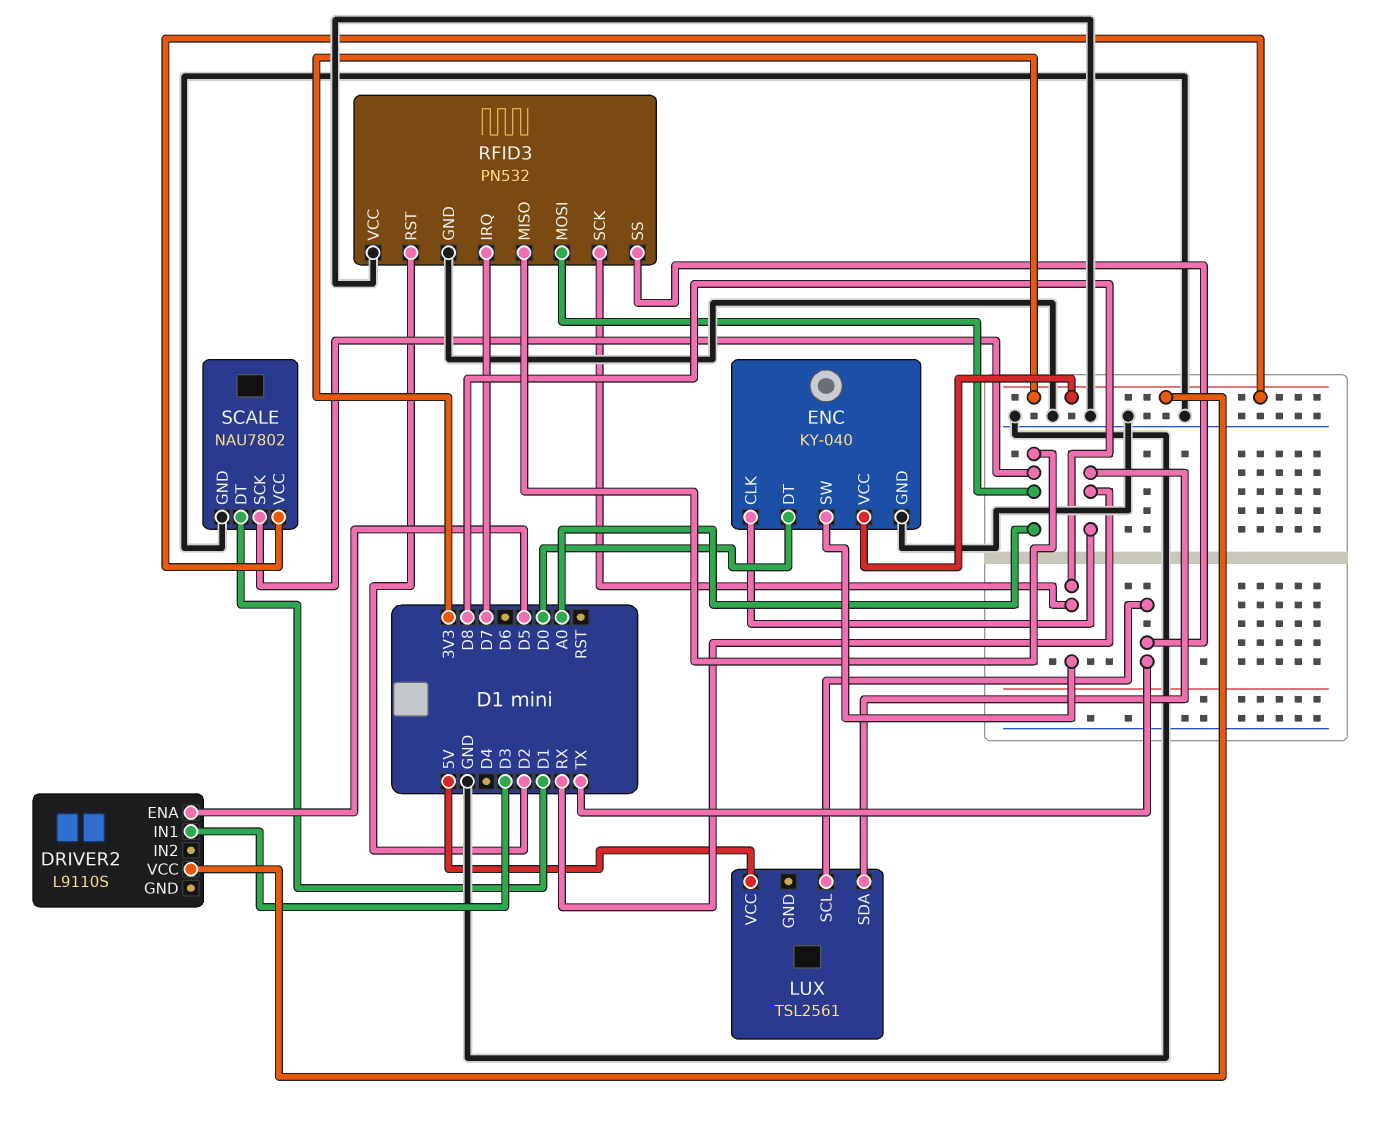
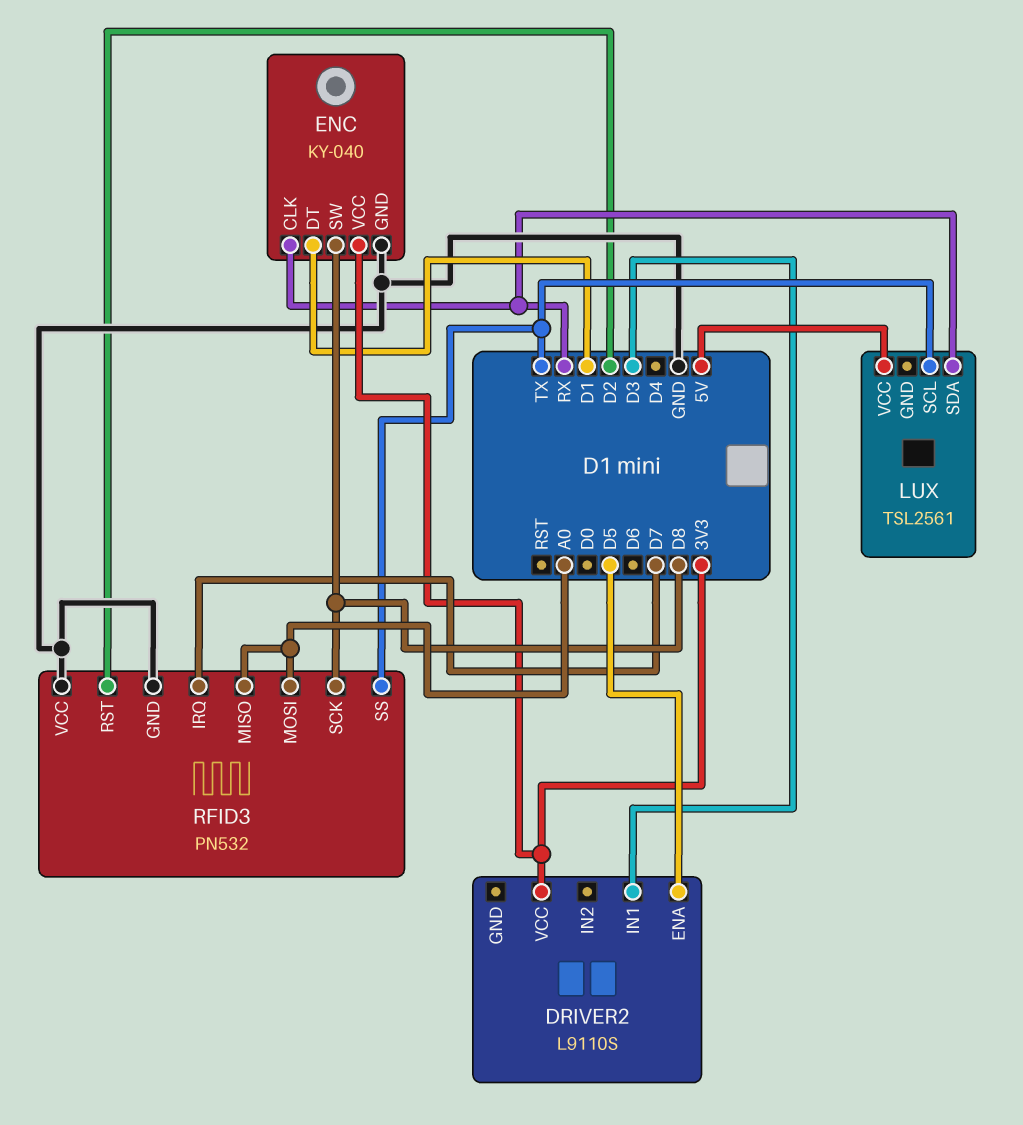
ENC pin DT: D0 -> D1
SCALE: NAU7802 -> none
SCALE pin DT: D1 -> none
SCALE pin GND: GND -> none
SCALE pin SCK: A0 -> none
SCALE pin VCC: 3V3 -> none

